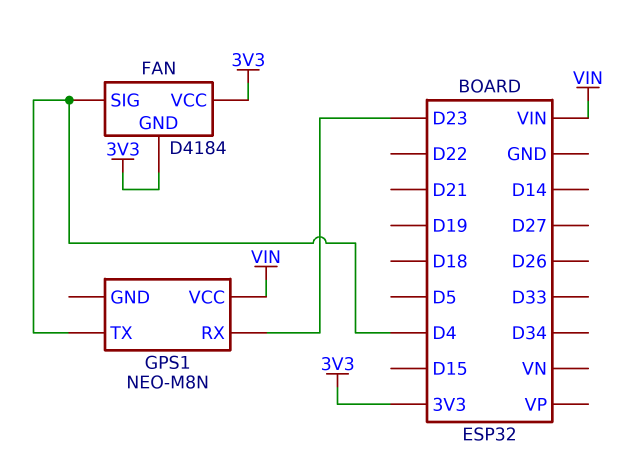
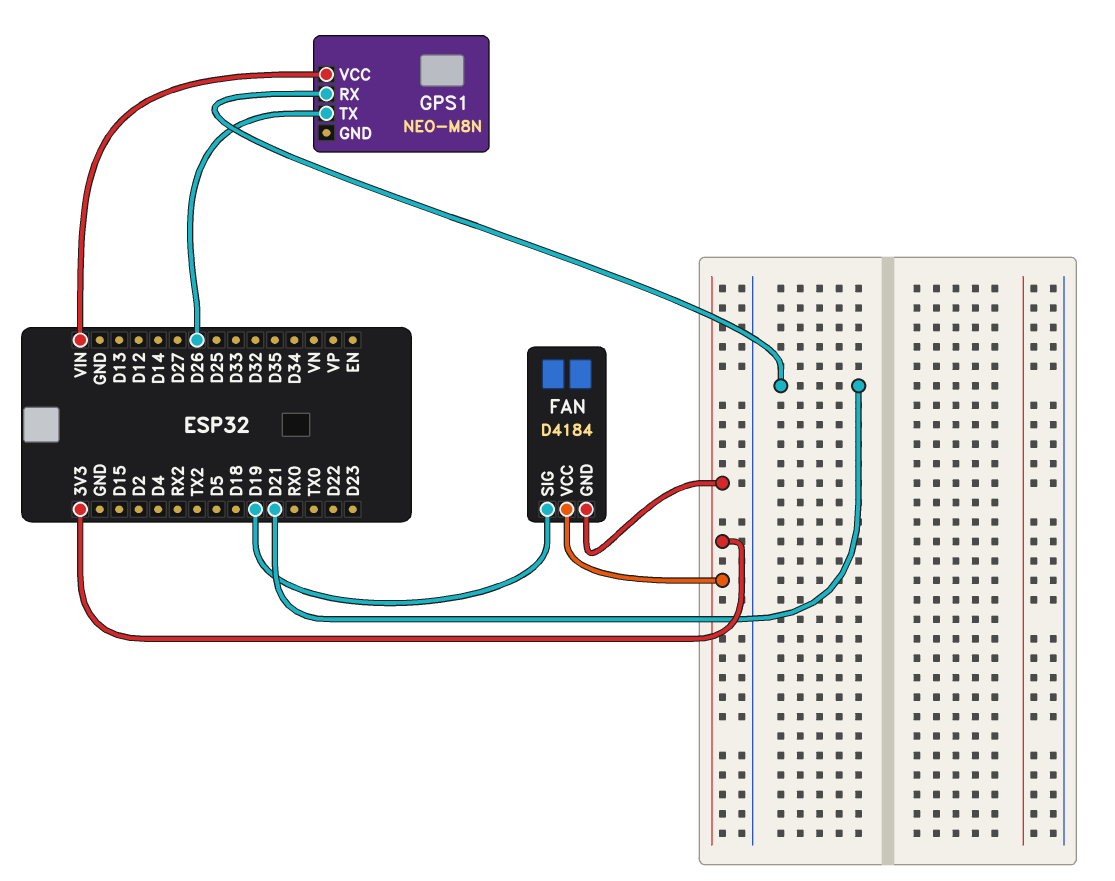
FAN pin SIG: D4 -> D19
GPS1 pin RX: D23 -> D21
GPS1 pin TX: D4 -> D26

